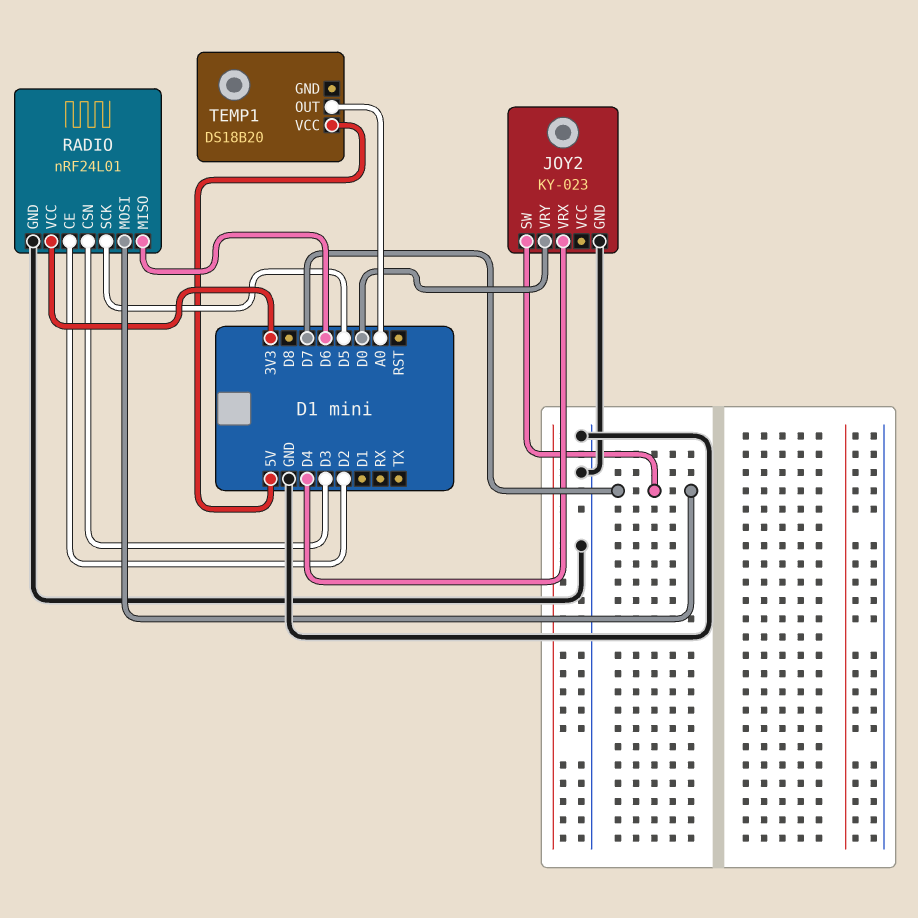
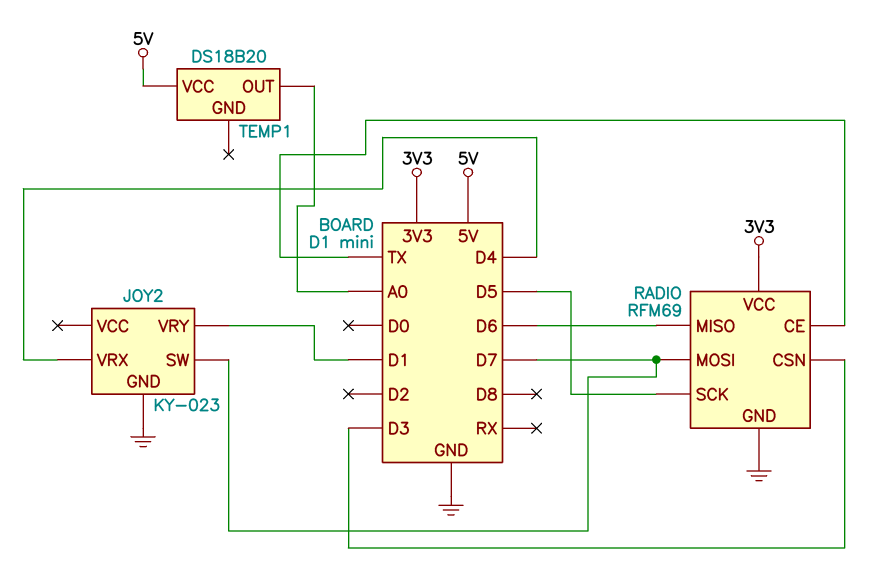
JOY2 pin VRY: D0 -> D1
RADIO: nRF24L01 -> RFM69
RADIO pin CE: D2 -> TX

